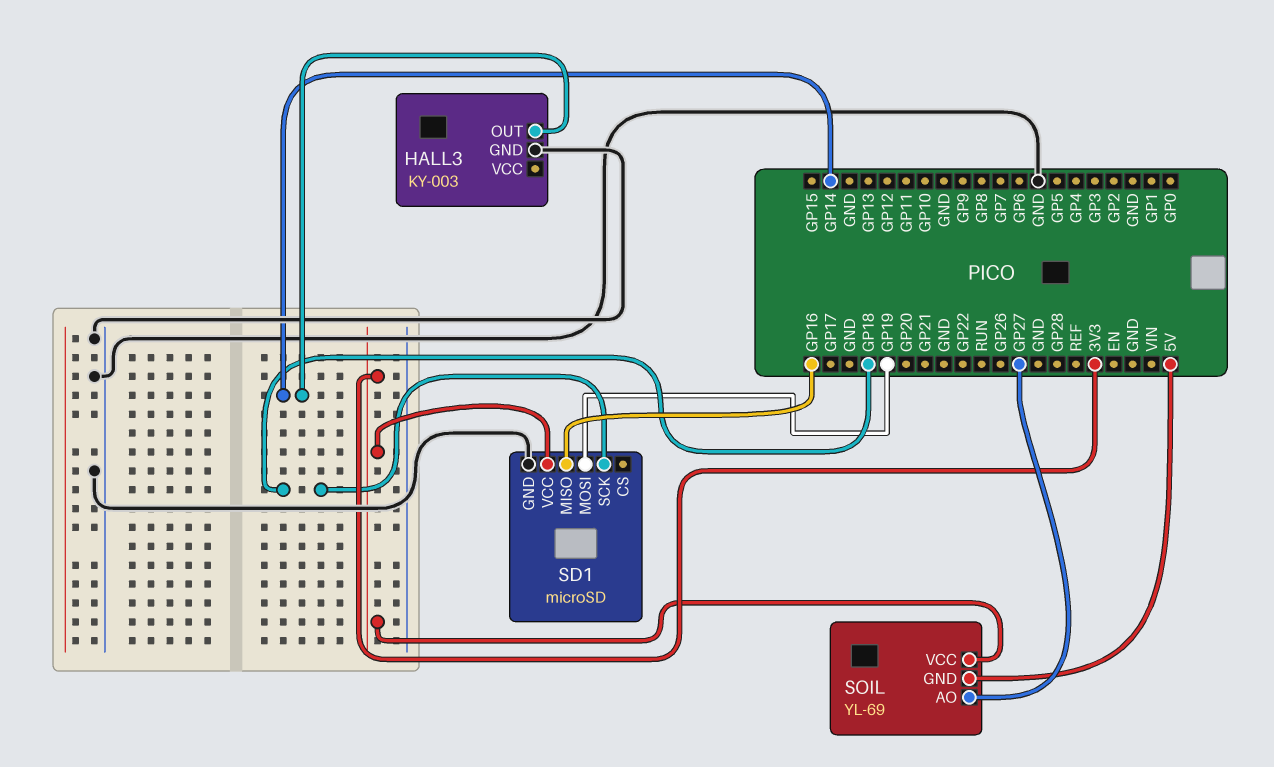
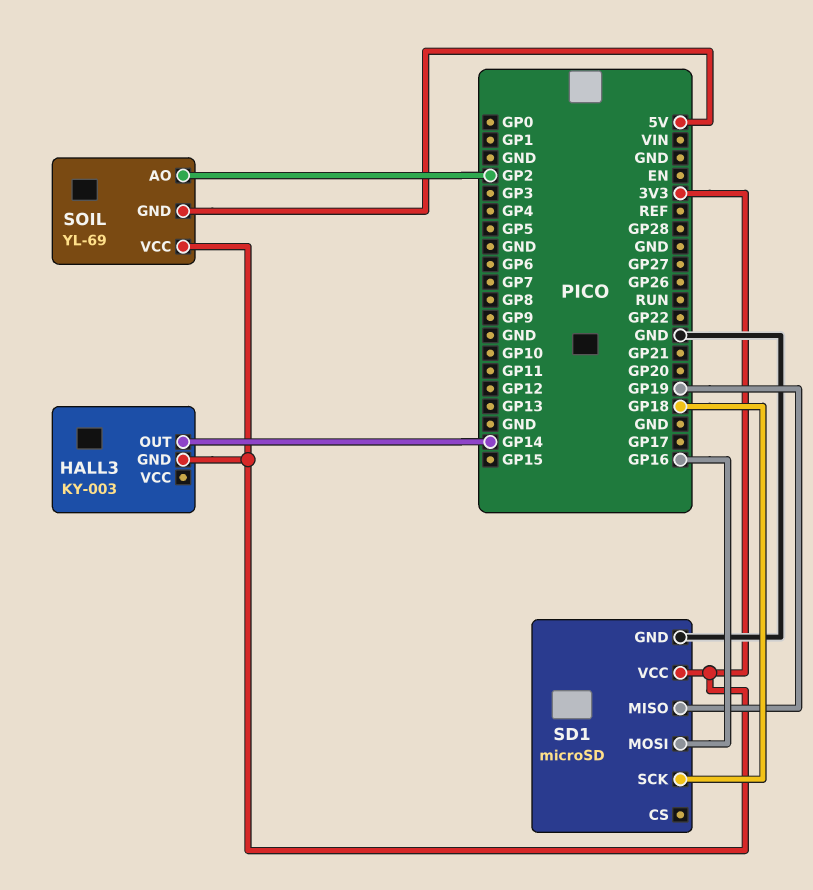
HALL3 pin GND: GND -> 3V3
SD1 pin MISO: GP16 -> GP19
SD1 pin MOSI: GP19 -> GP16
SOIL pin AO: GP27 -> GP2

